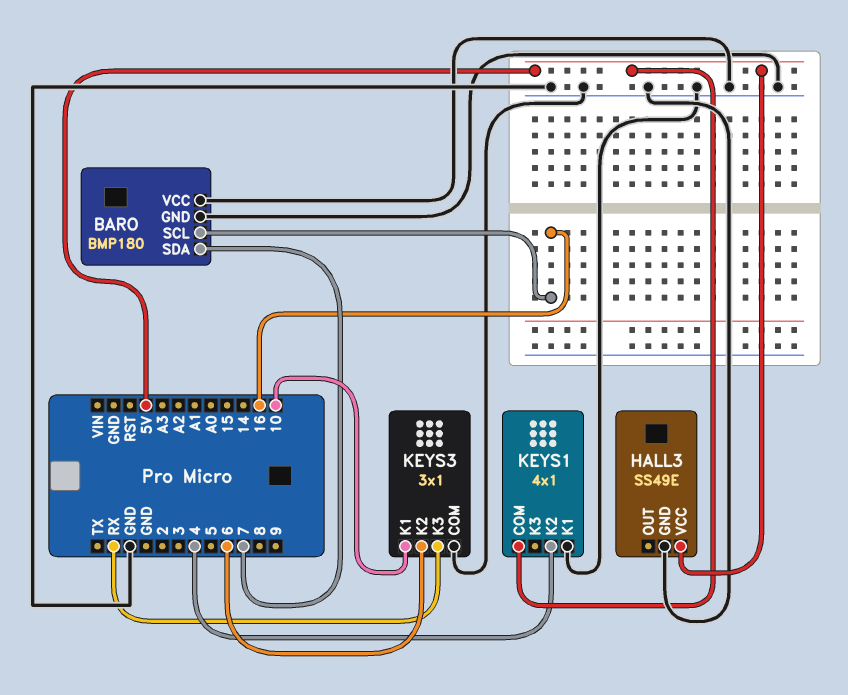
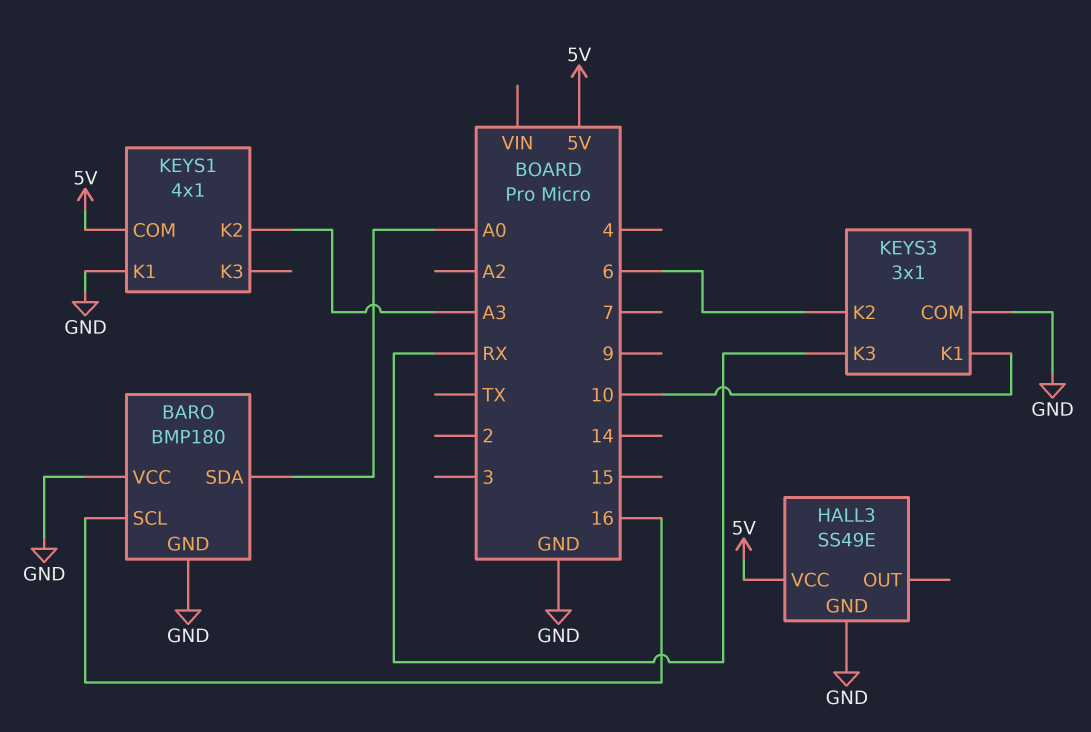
BARO pin SDA: 7 -> A0
KEYS1 pin K2: 4 -> A3

